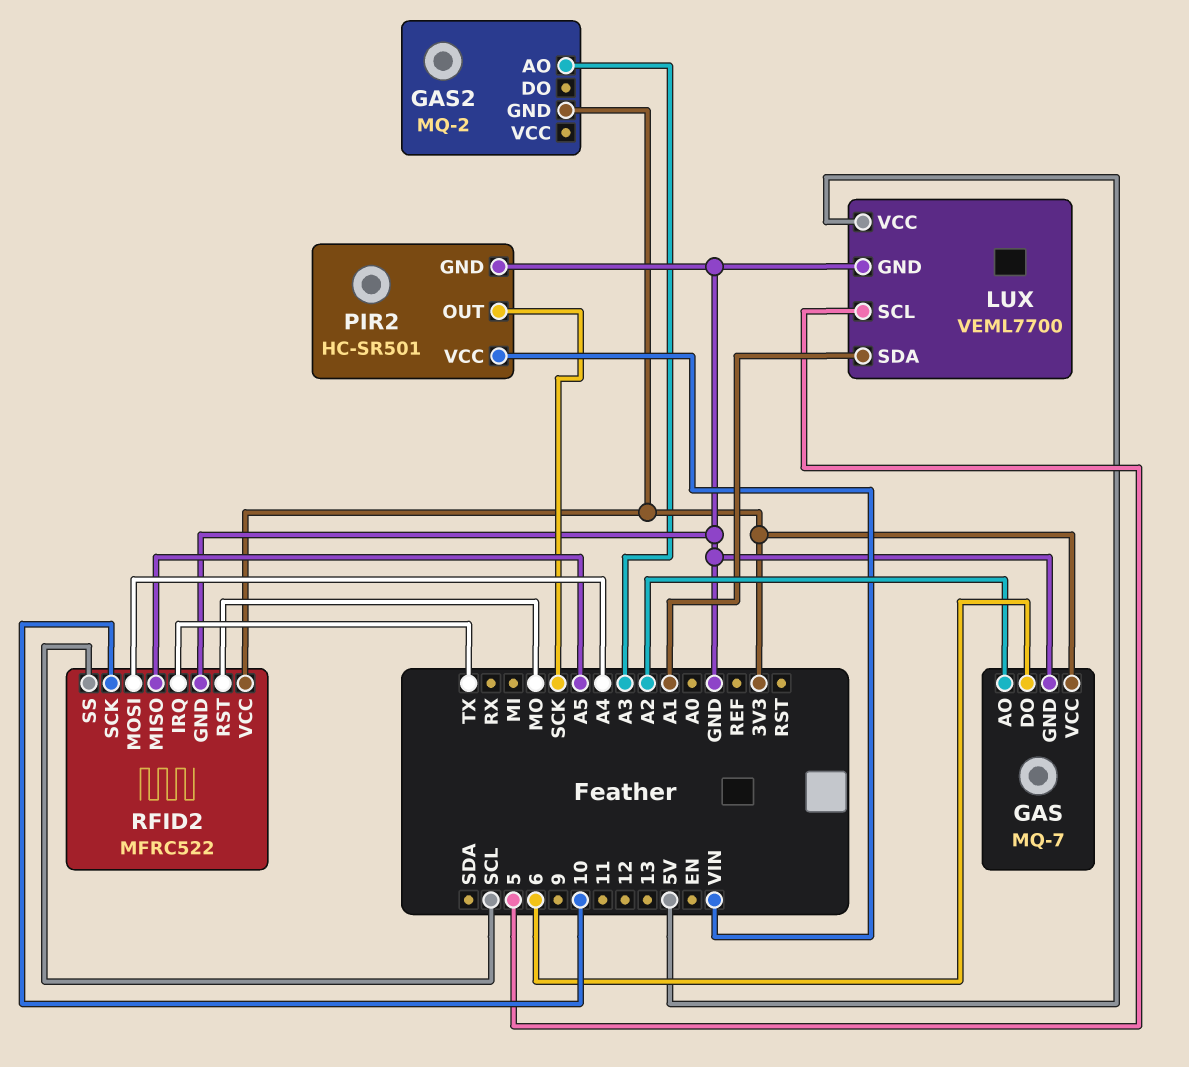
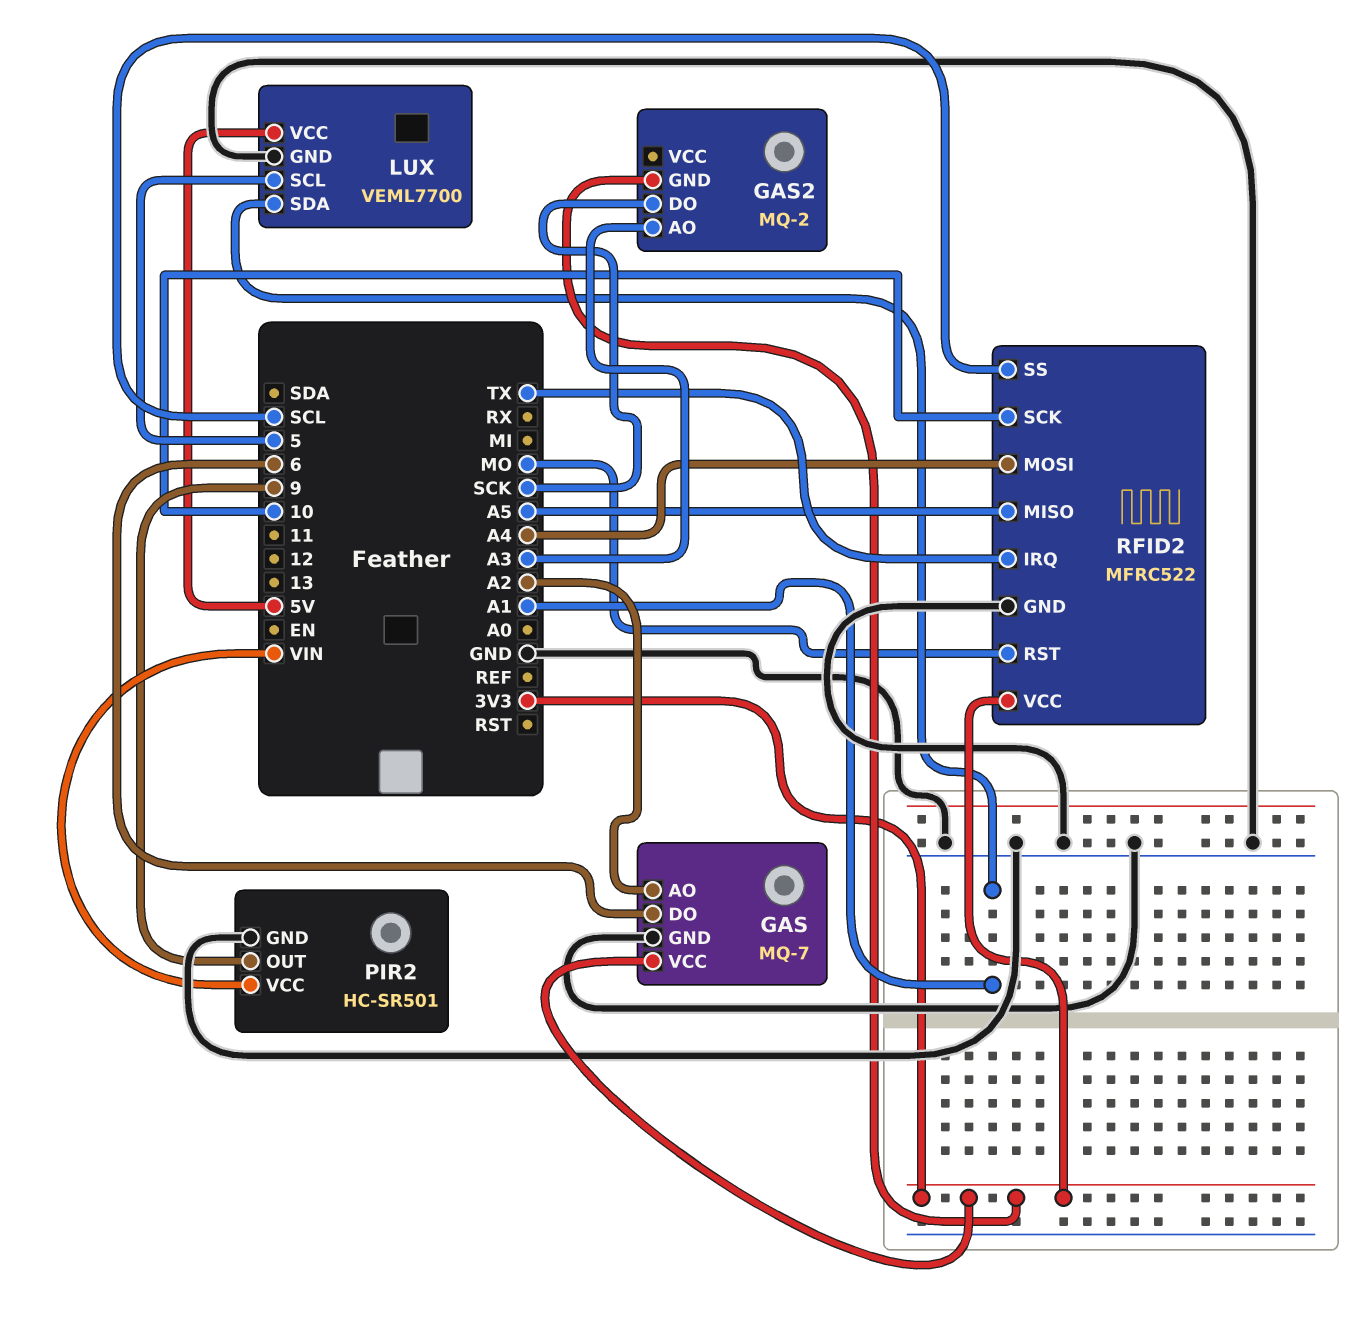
GAS2 pin DO: none -> SCK
PIR2 pin OUT: SCK -> 9

